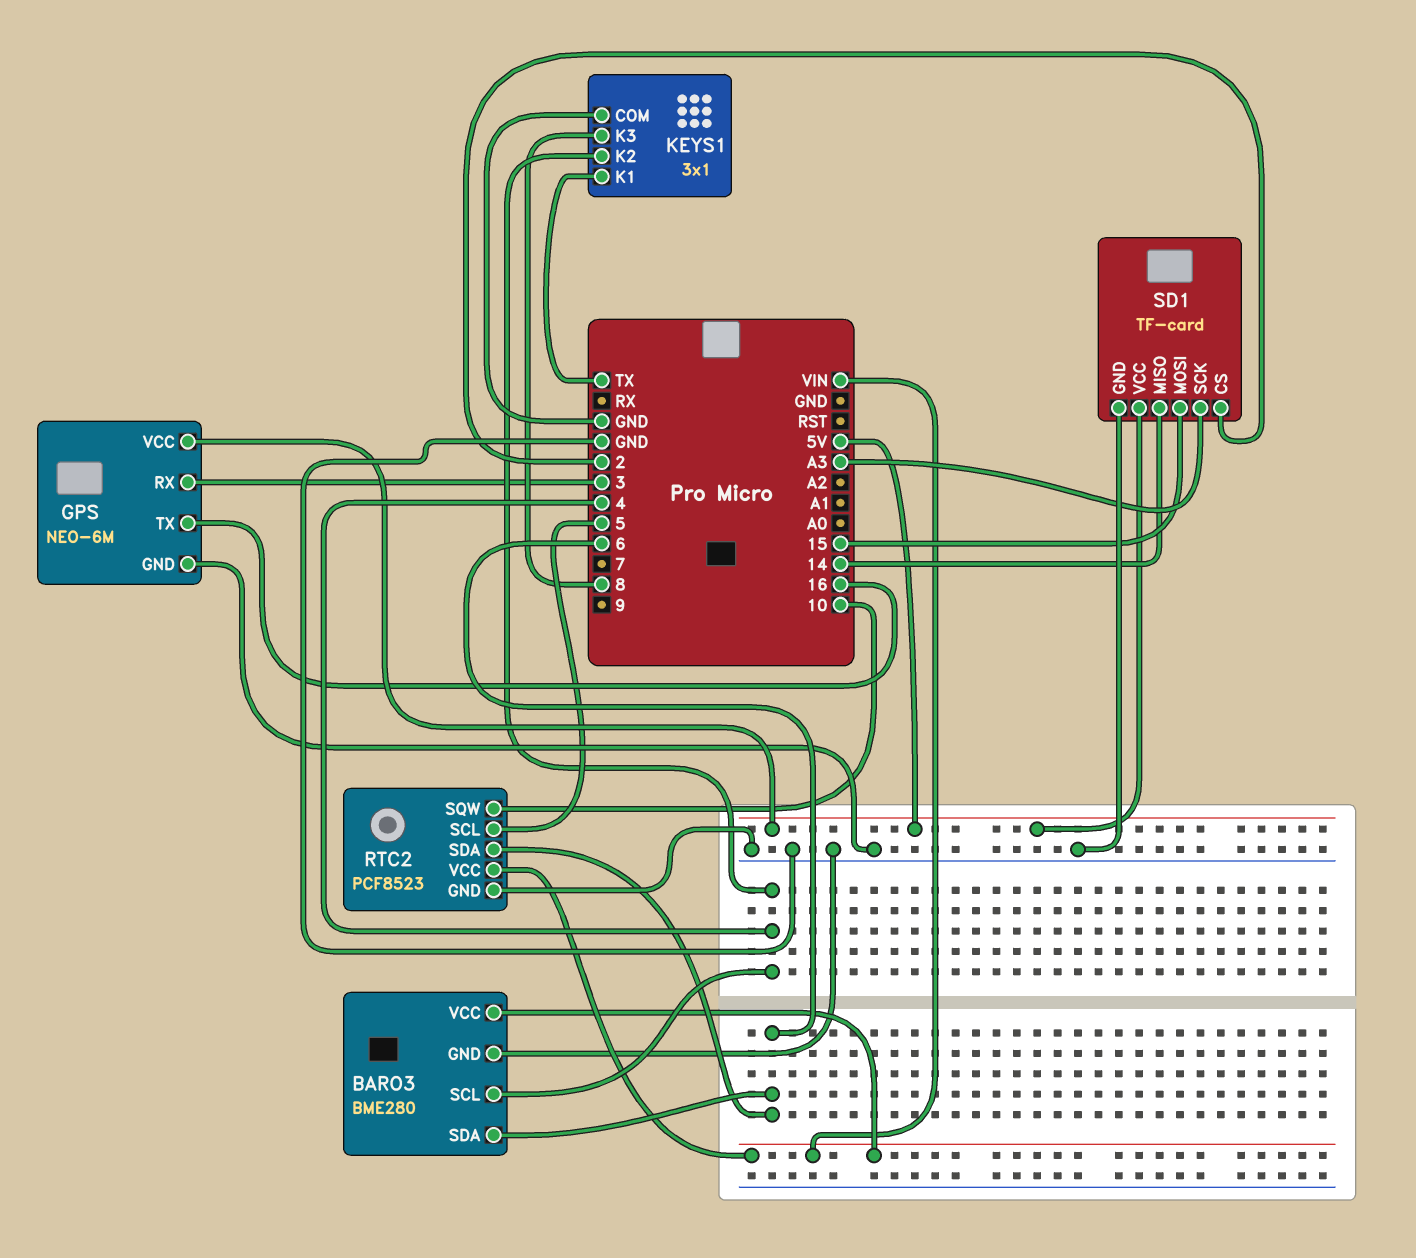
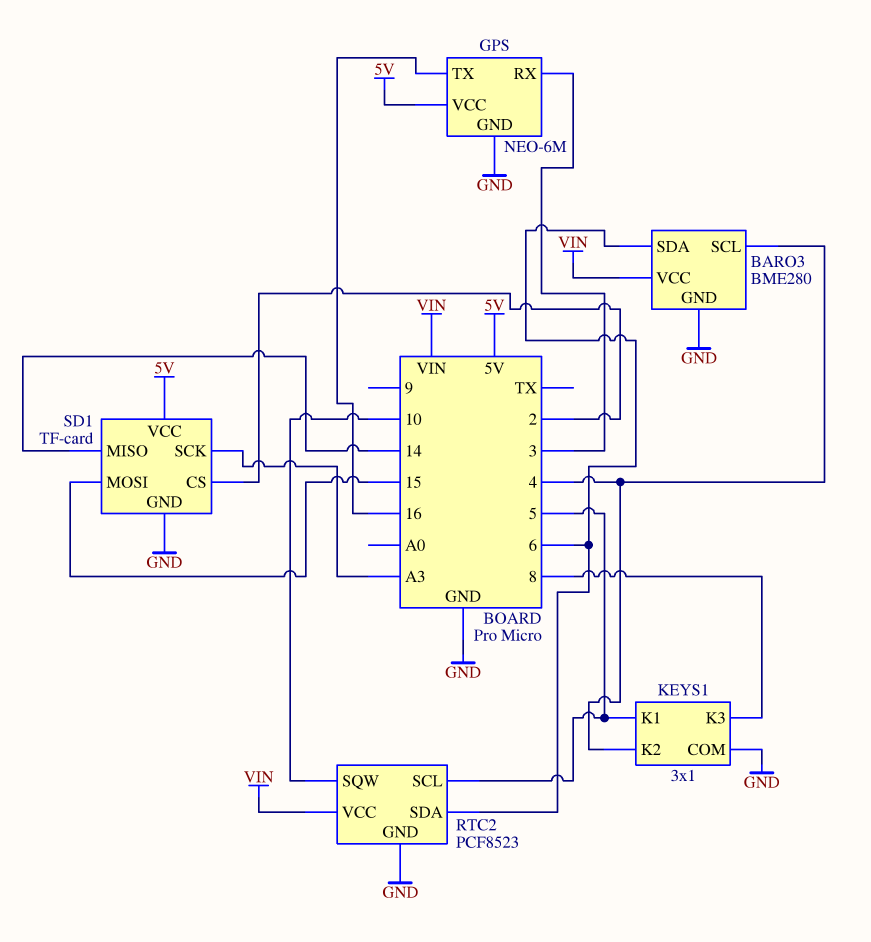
KEYS1 pin K1: TX -> 5

